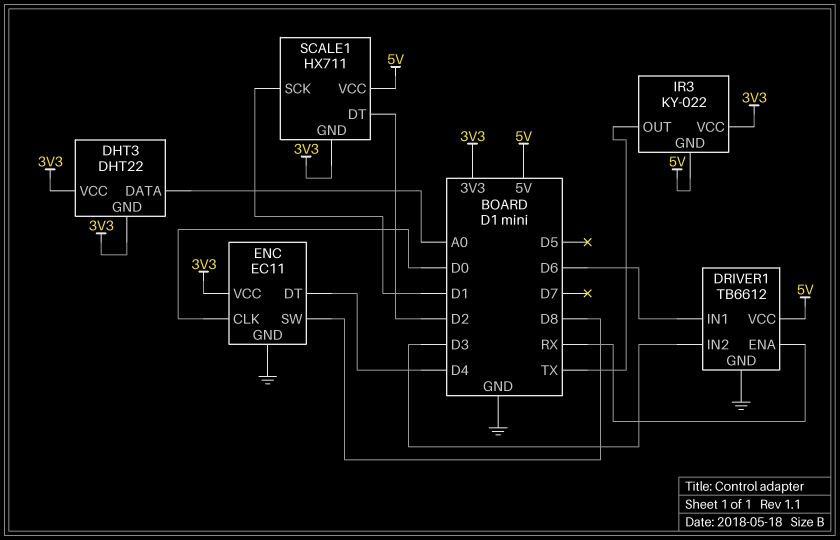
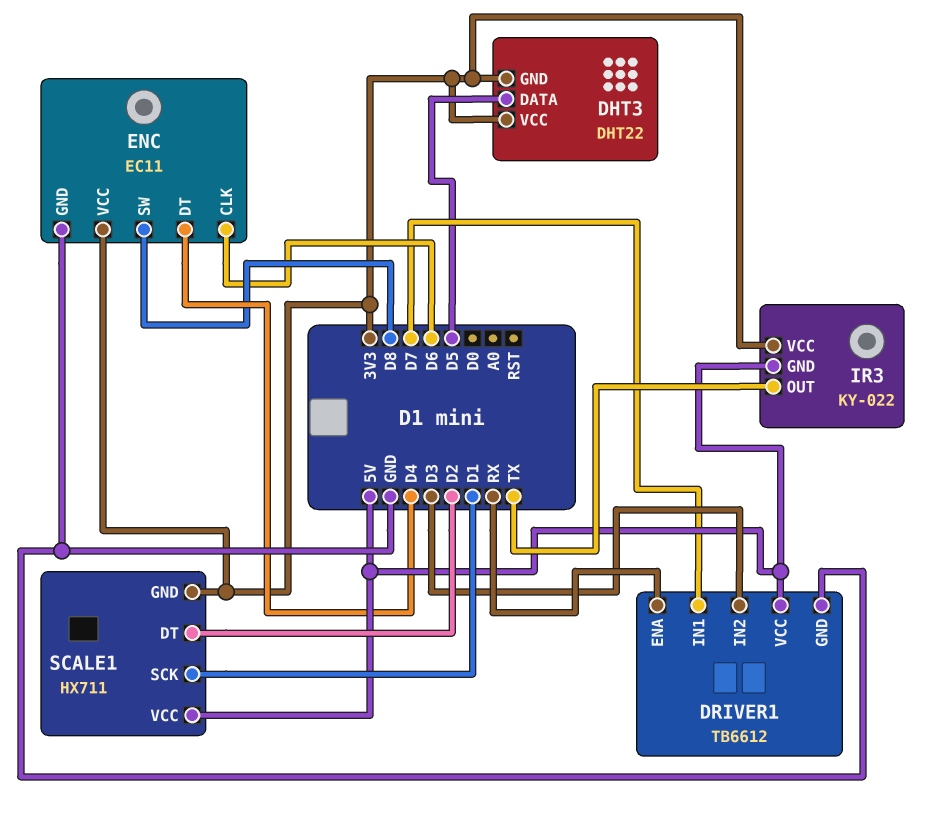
DHT3 pin DATA: A0 -> D5
DRIVER1 pin IN1: D6 -> D7
ENC pin CLK: D0 -> D6

